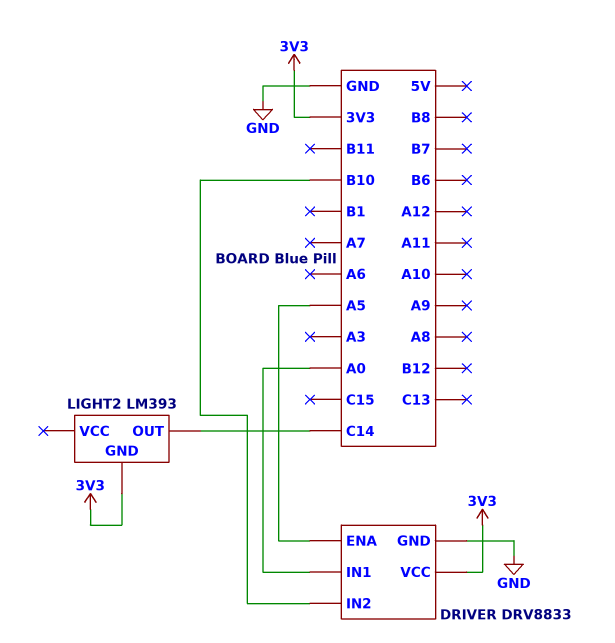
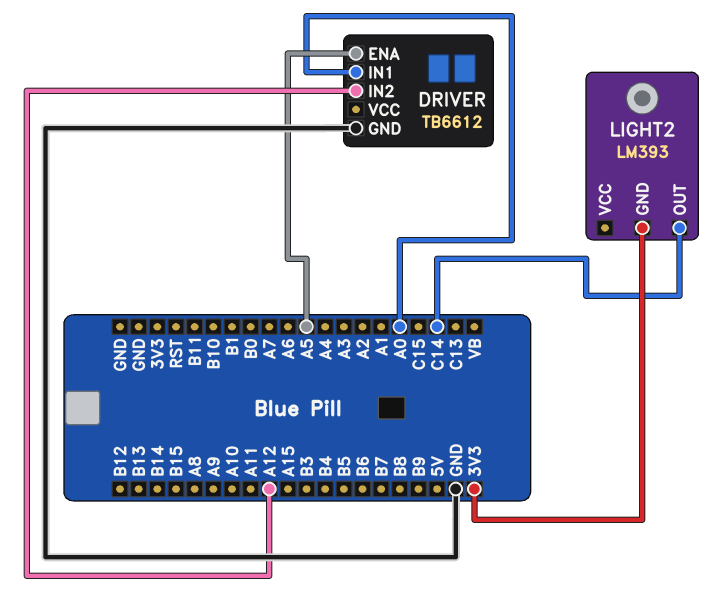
DRIVER: DRV8833 -> TB6612
DRIVER pin IN2: B10 -> A12
DRIVER pin VCC: 3V3 -> none

